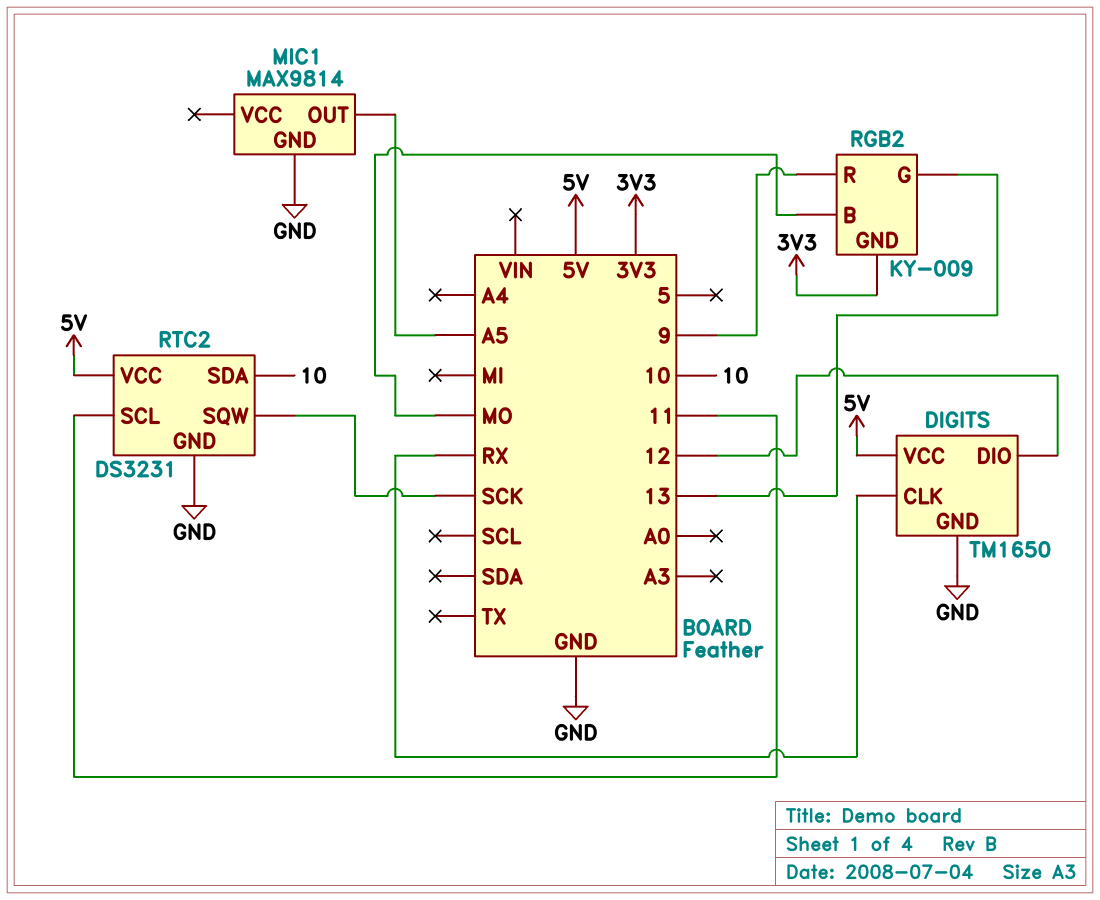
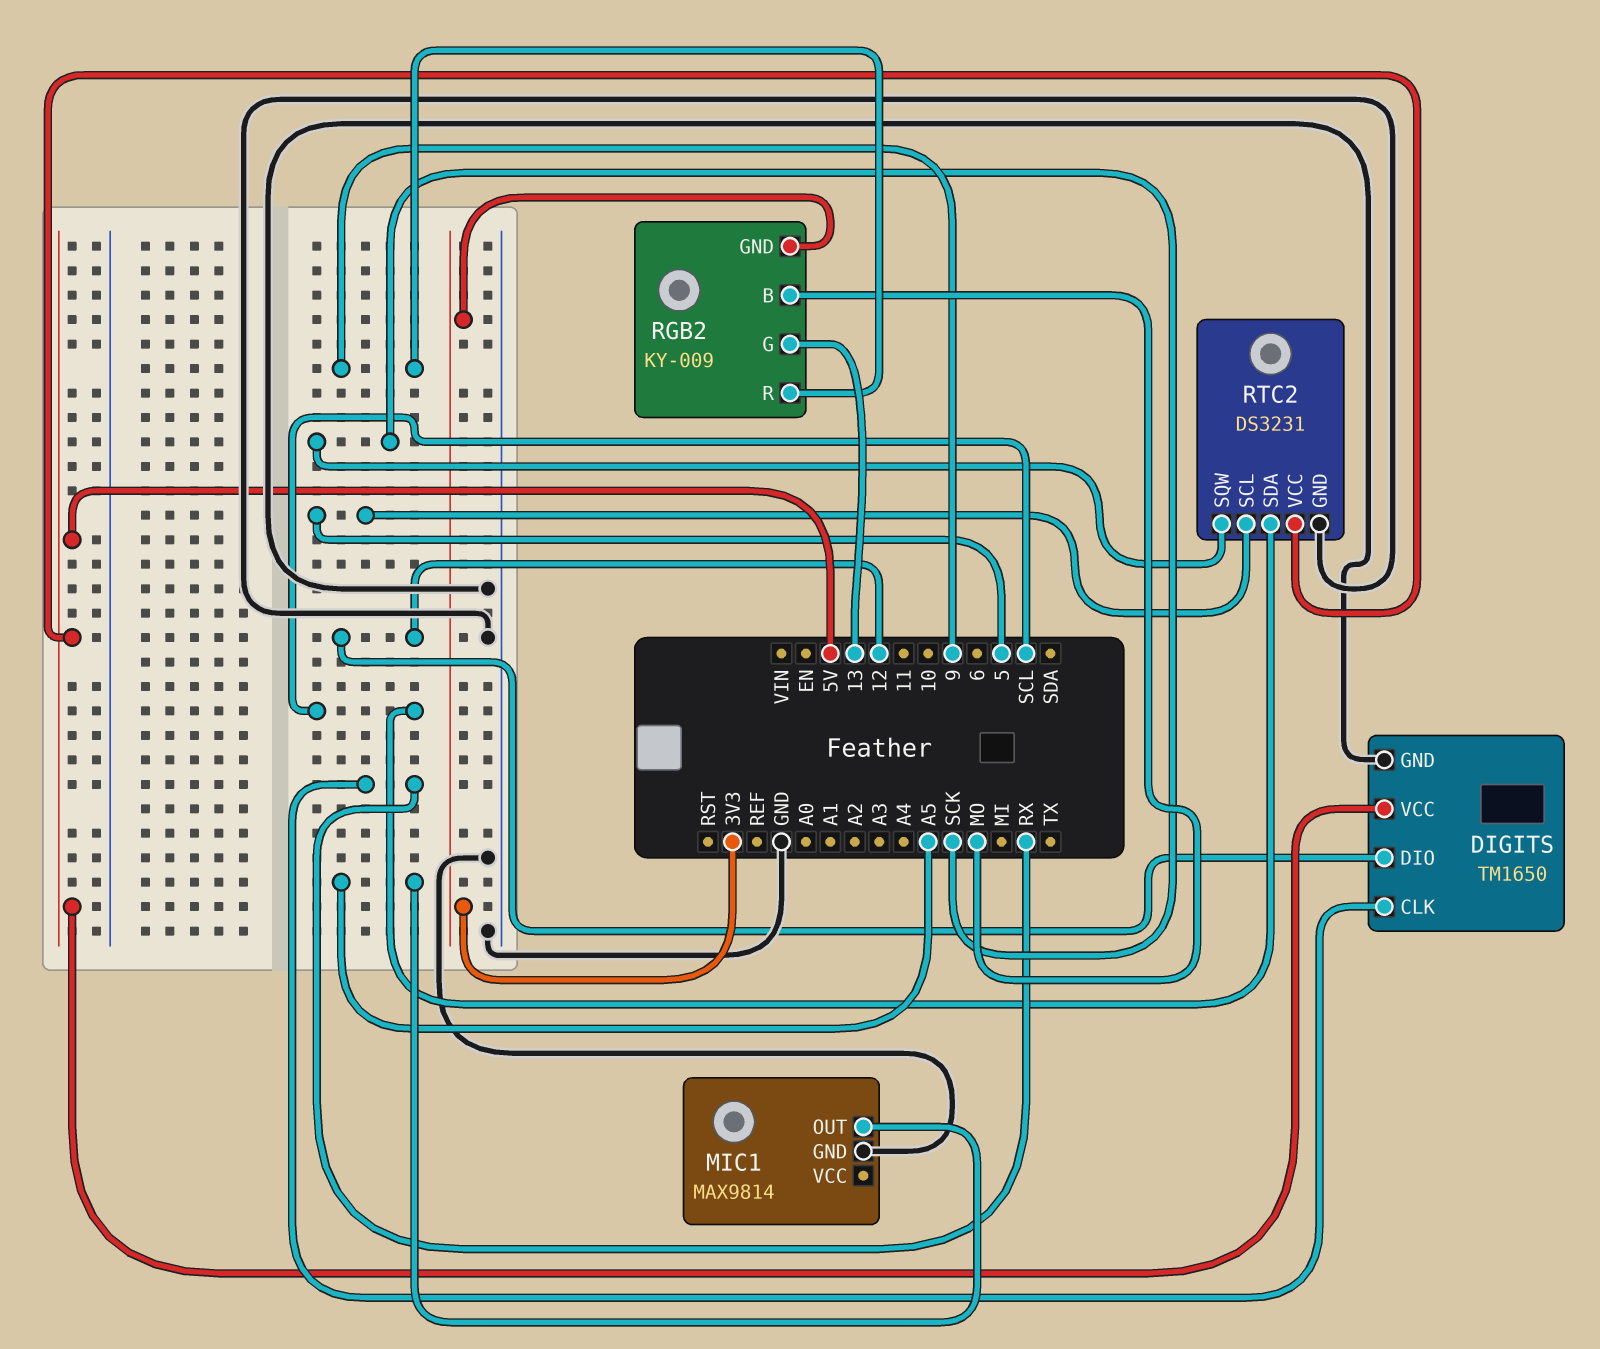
RTC2 pin SCL: 11 -> 5
RTC2 pin SDA: 10 -> SCL

